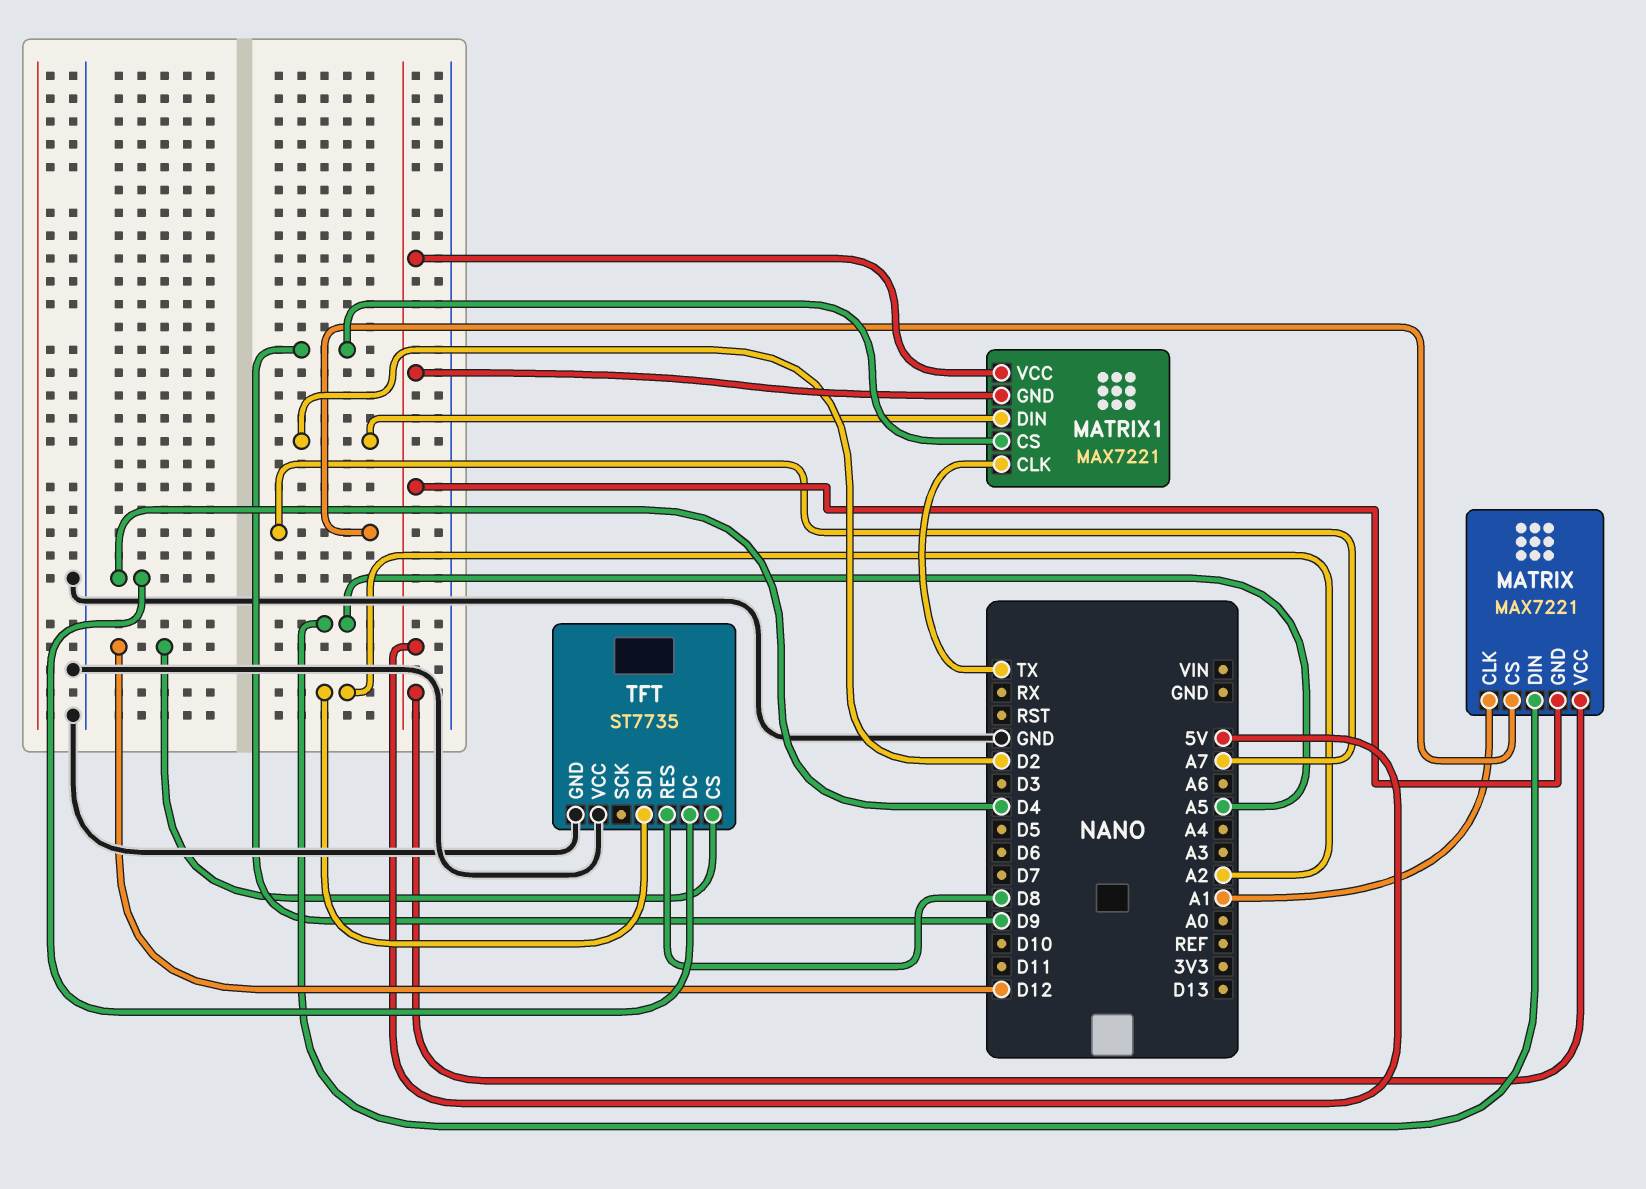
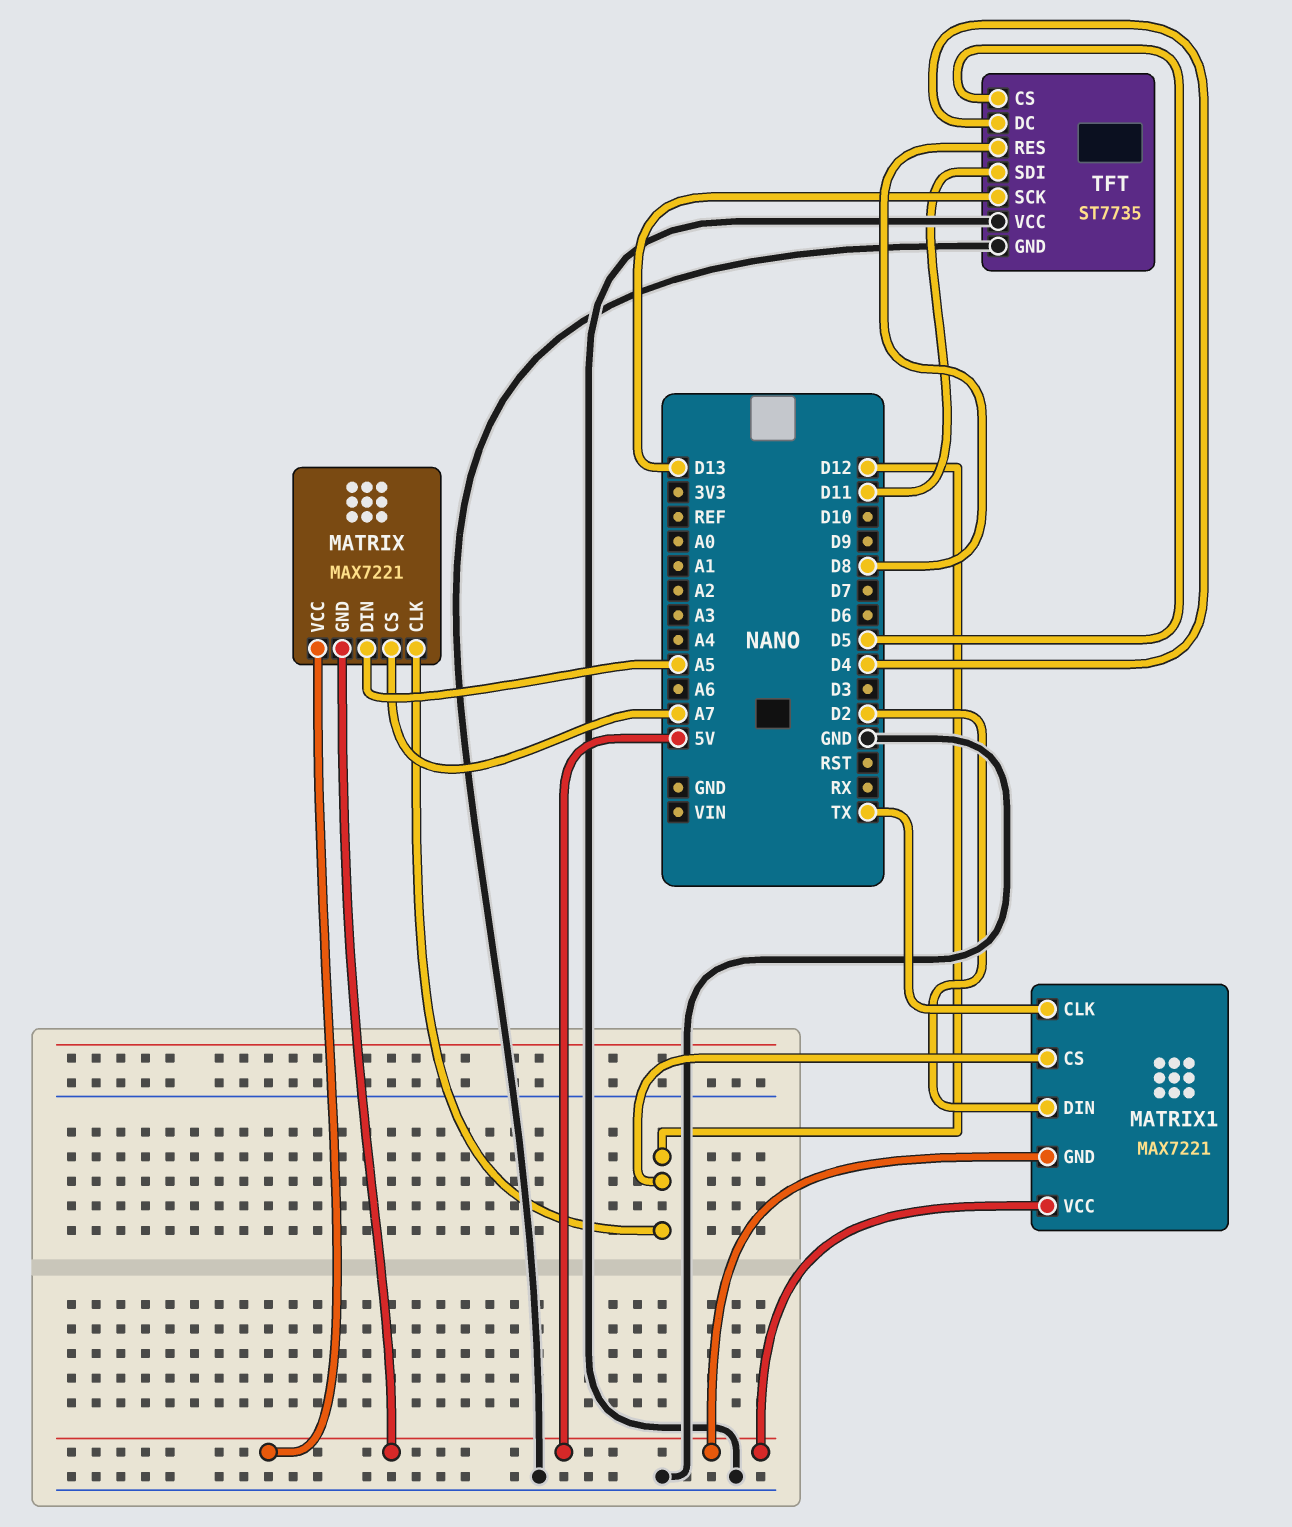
MATRIX pin CLK: A1 -> D12
MATRIX1 pin CS: D9 -> D12
TFT pin CS: D12 -> D5
TFT pin SCK: none -> D13
TFT pin SDI: A2 -> D11

